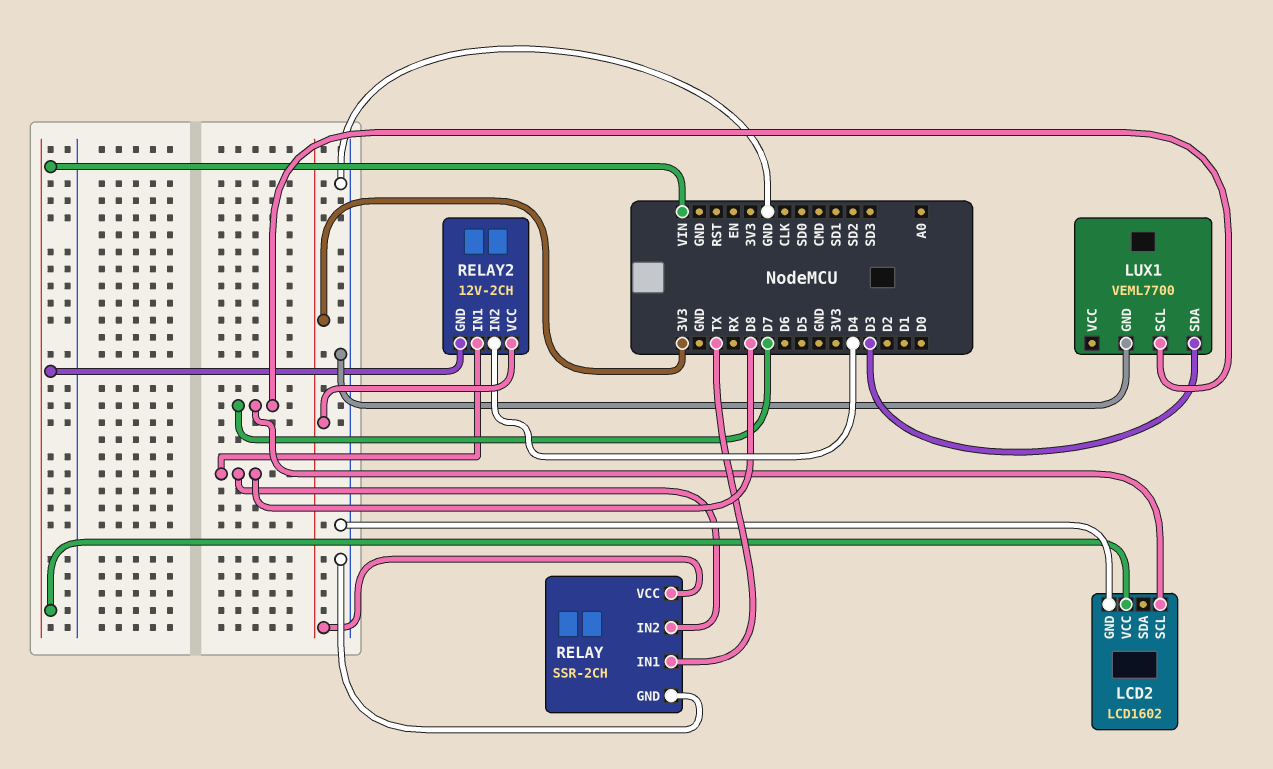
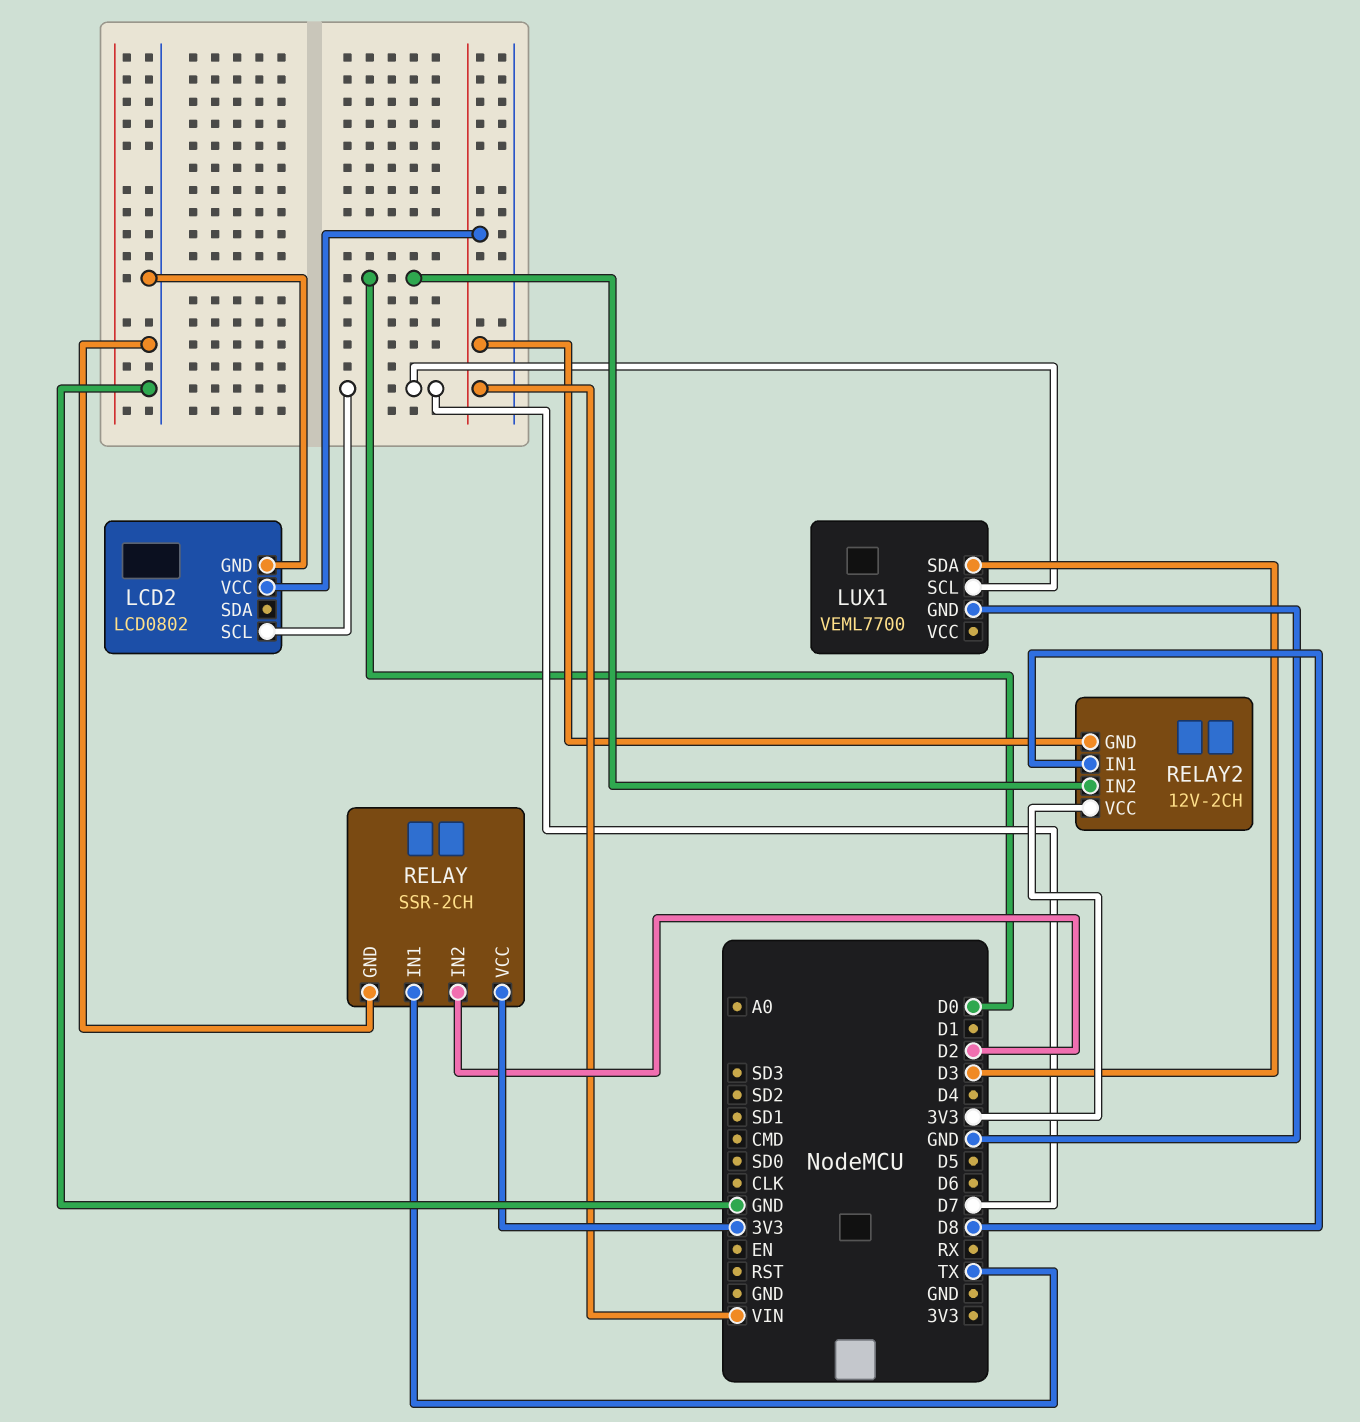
LCD2: LCD1602 -> LCD0802
RELAY pin IN2: D8 -> D2
RELAY2 pin IN2: D4 -> D0

